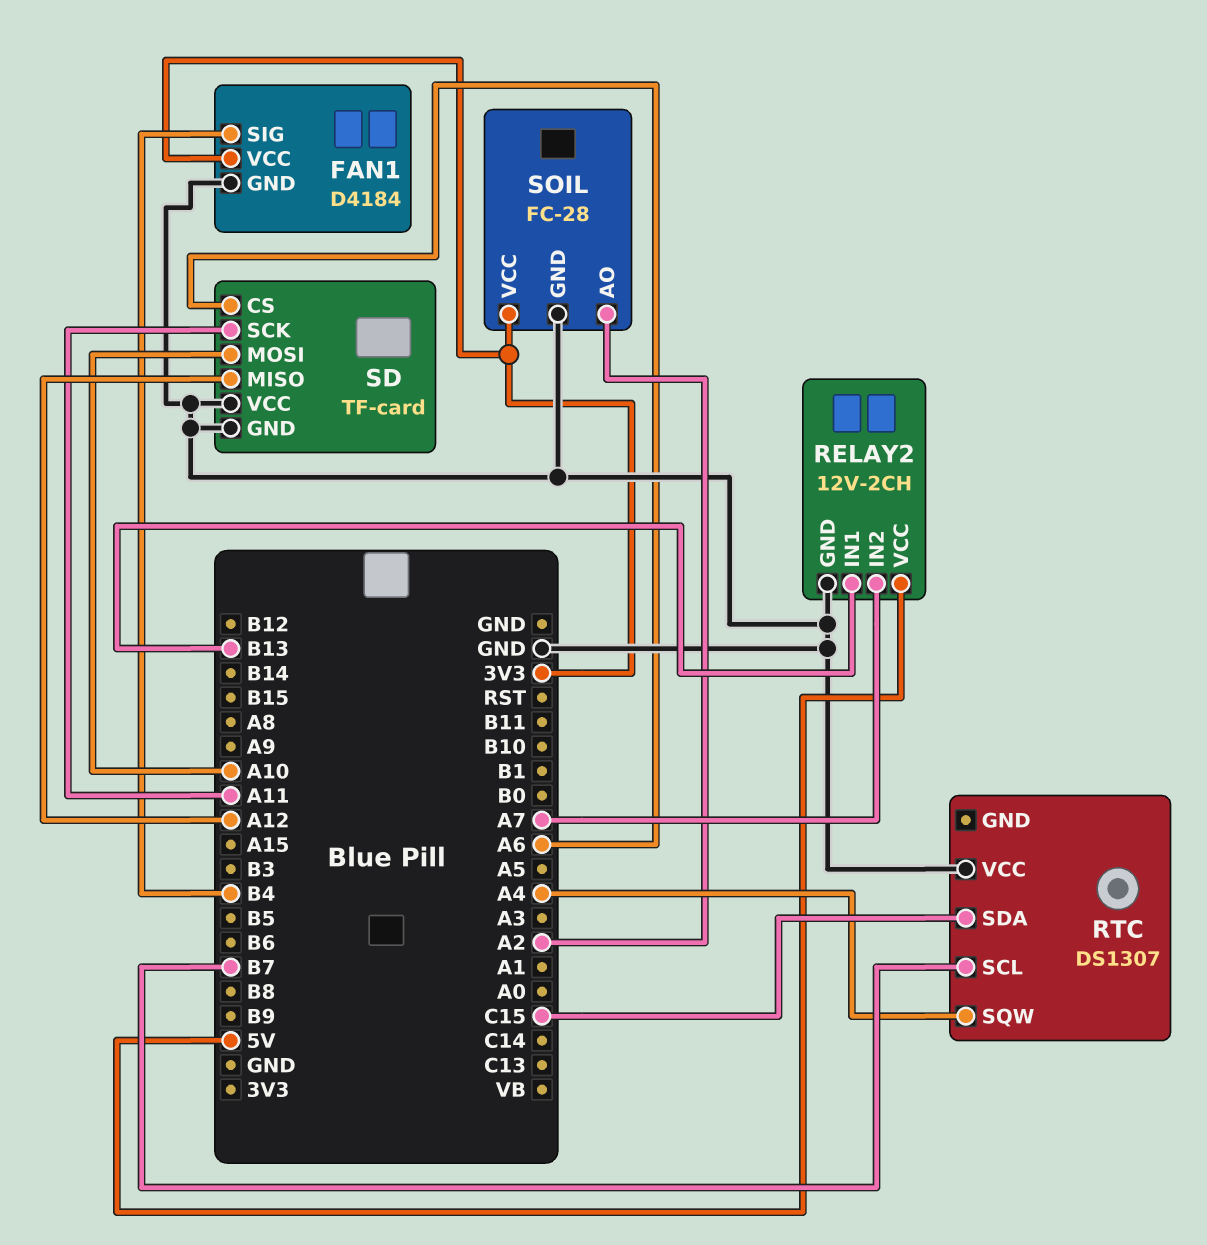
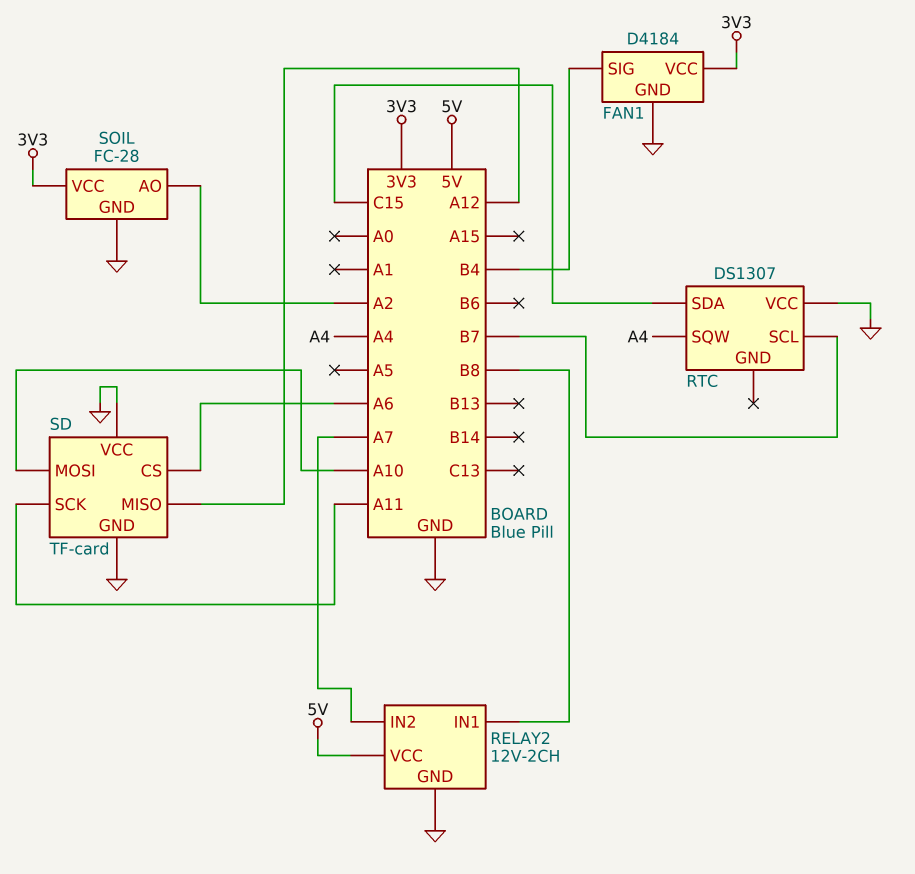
RELAY2 pin IN1: B13 -> B8

